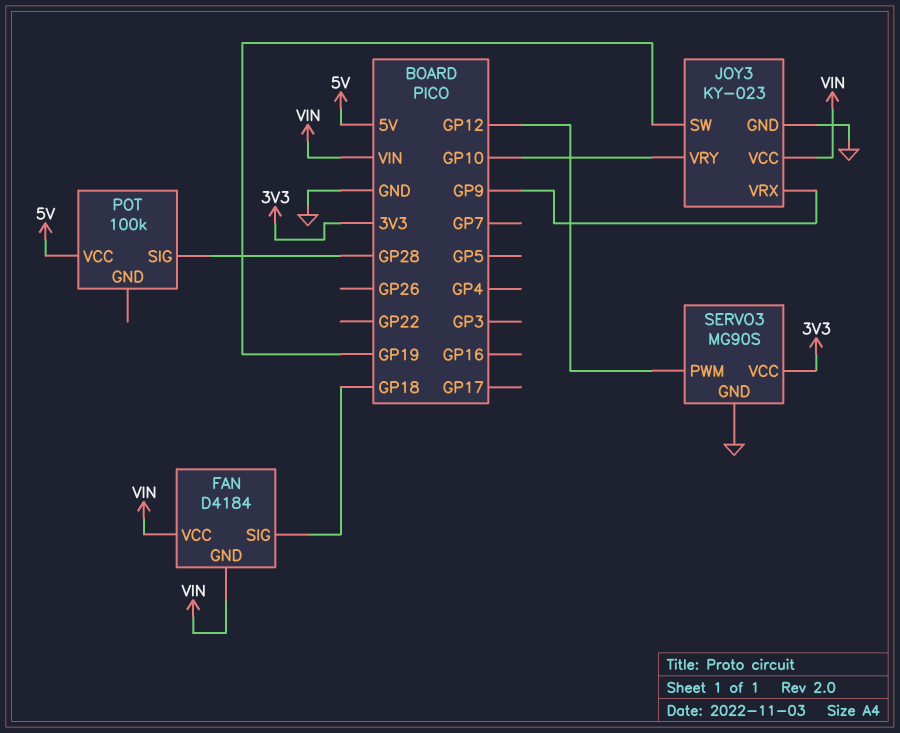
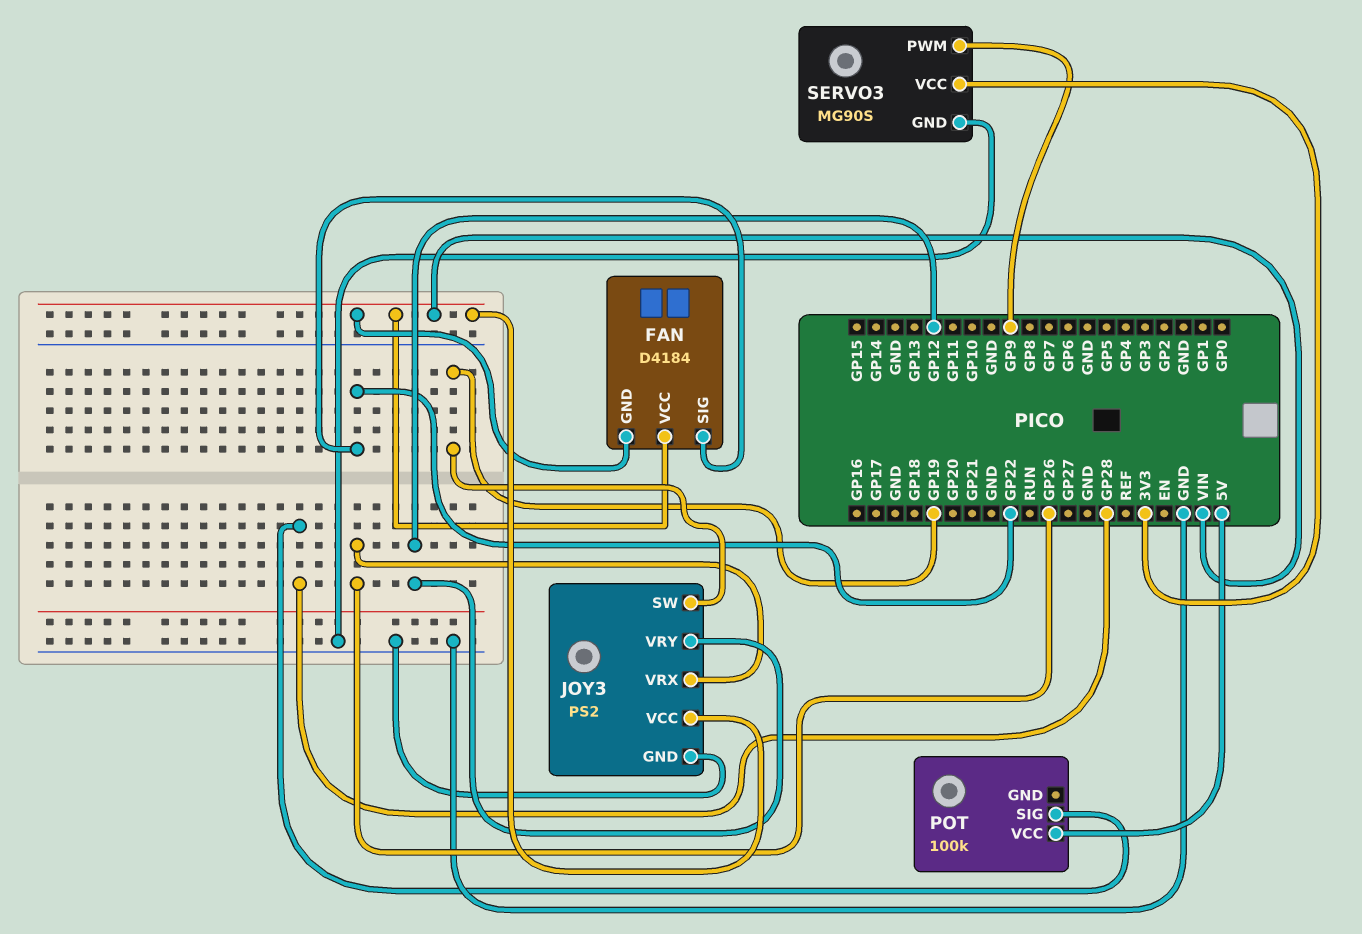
FAN pin SIG: GP18 -> GP22
JOY3: KY-023 -> PS2
JOY3 pin VRX: GP9 -> GP26
JOY3 pin VRY: GP10 -> GP12
SERVO3 pin PWM: GP12 -> GP9

